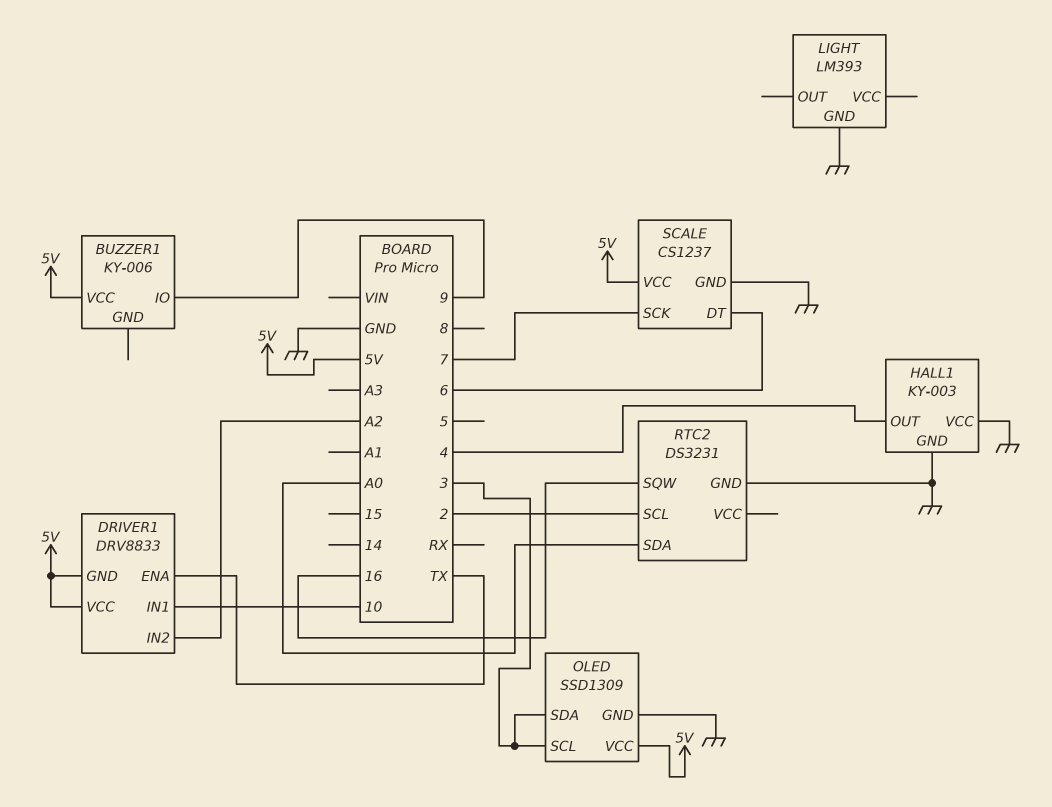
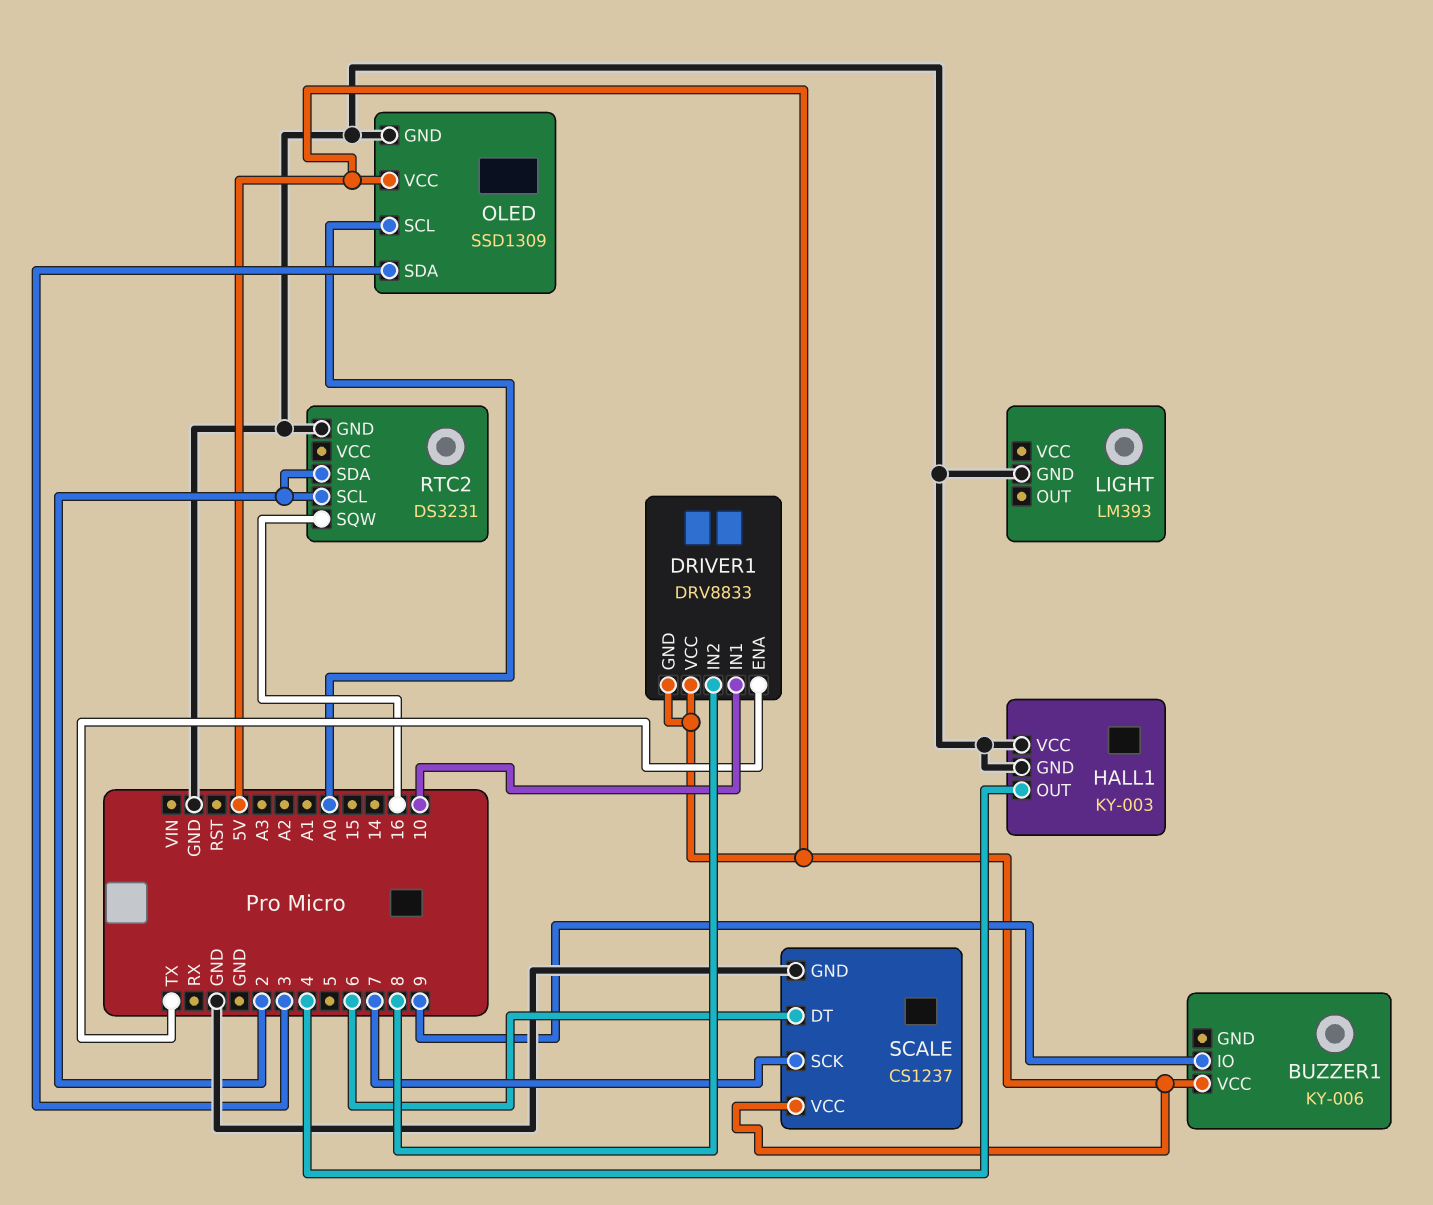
DRIVER1 pin IN2: A2 -> 8
OLED pin SCL: 3 -> A0
RTC2 pin SDA: A0 -> 2

